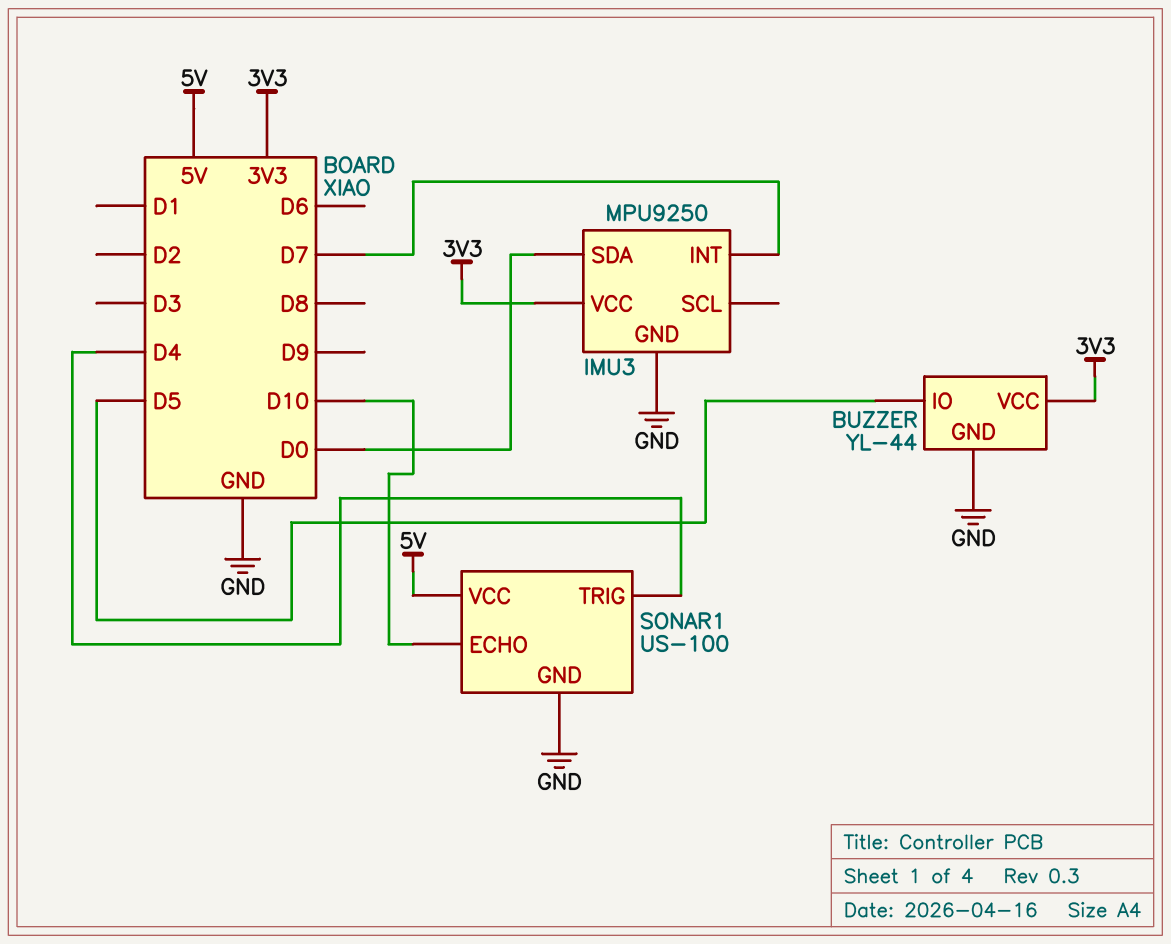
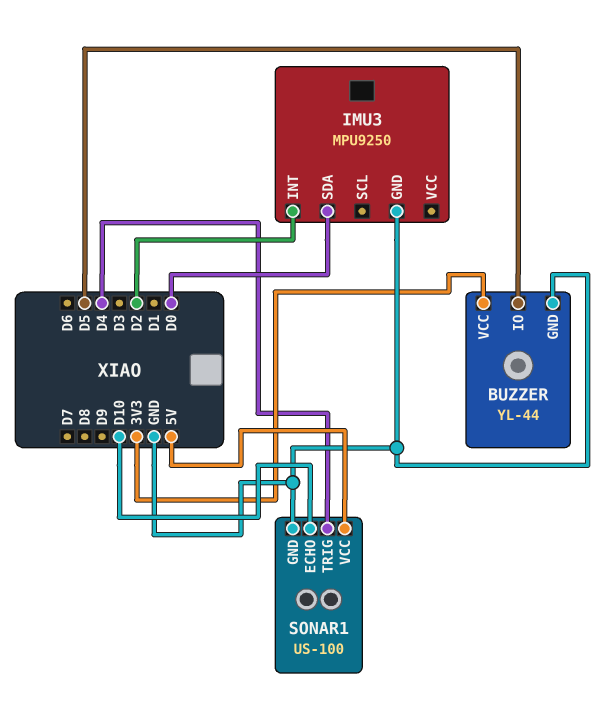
IMU3 pin INT: D7 -> D2
IMU3 pin VCC: 3V3 -> none

